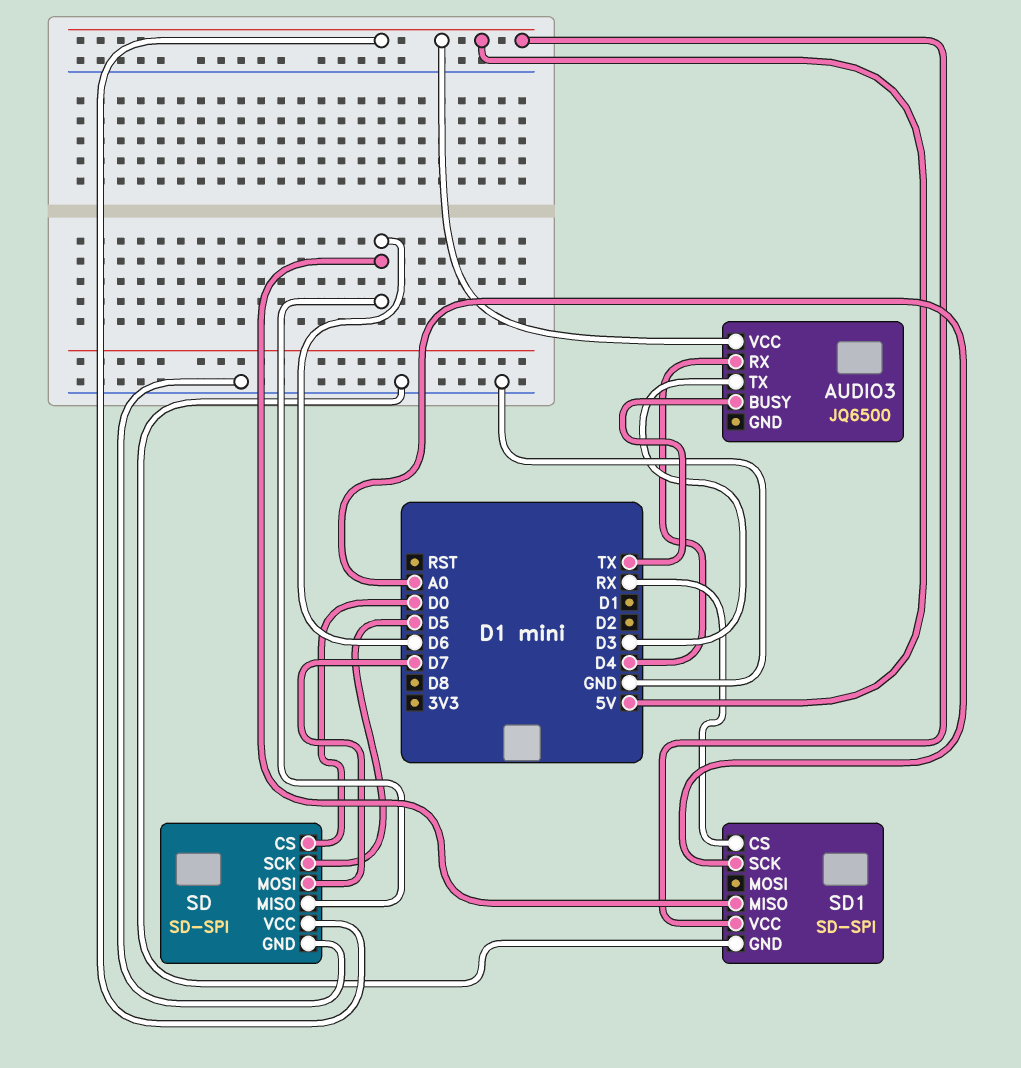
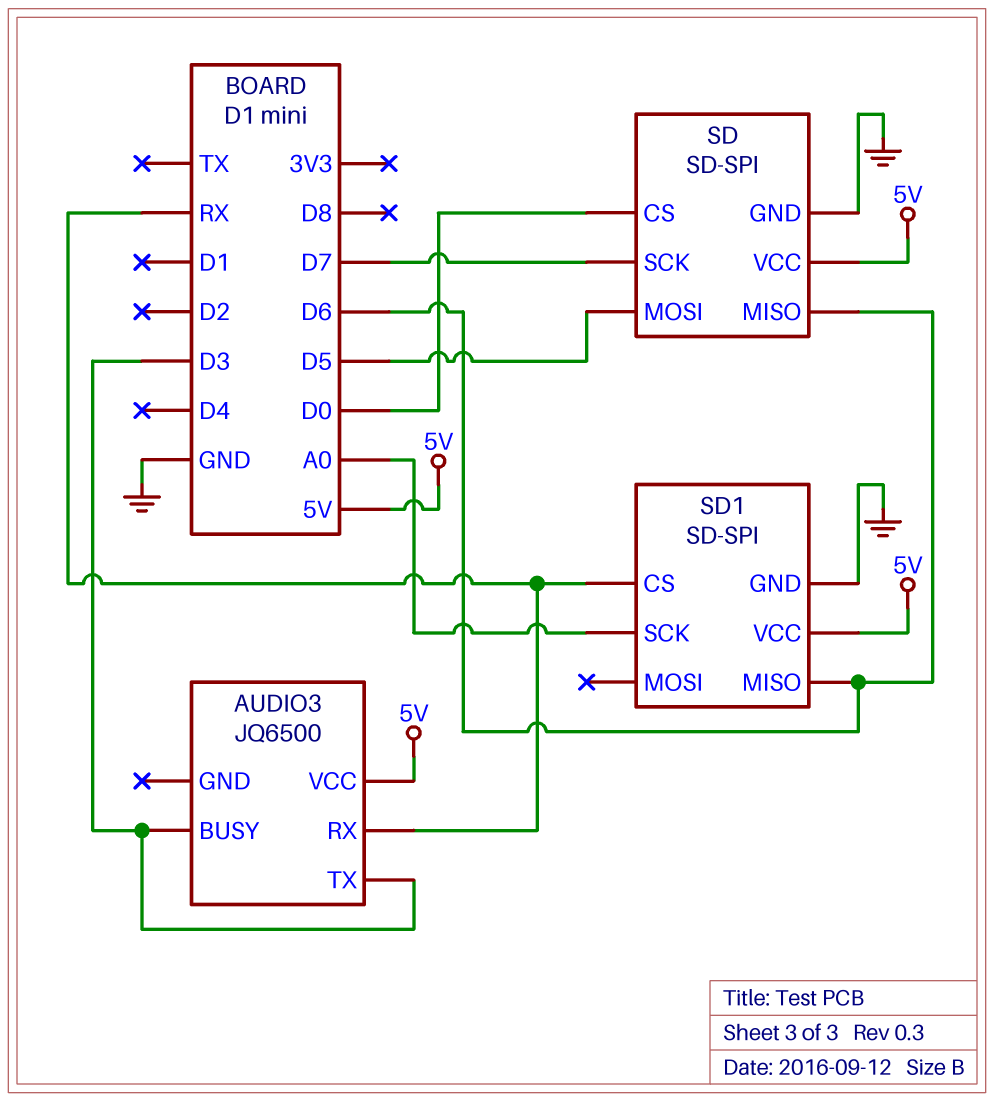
AUDIO3 pin BUSY: TX -> D3
AUDIO3 pin RX: D4 -> RX
SD pin MOSI: D7 -> D5
SD pin SCK: D5 -> D7

